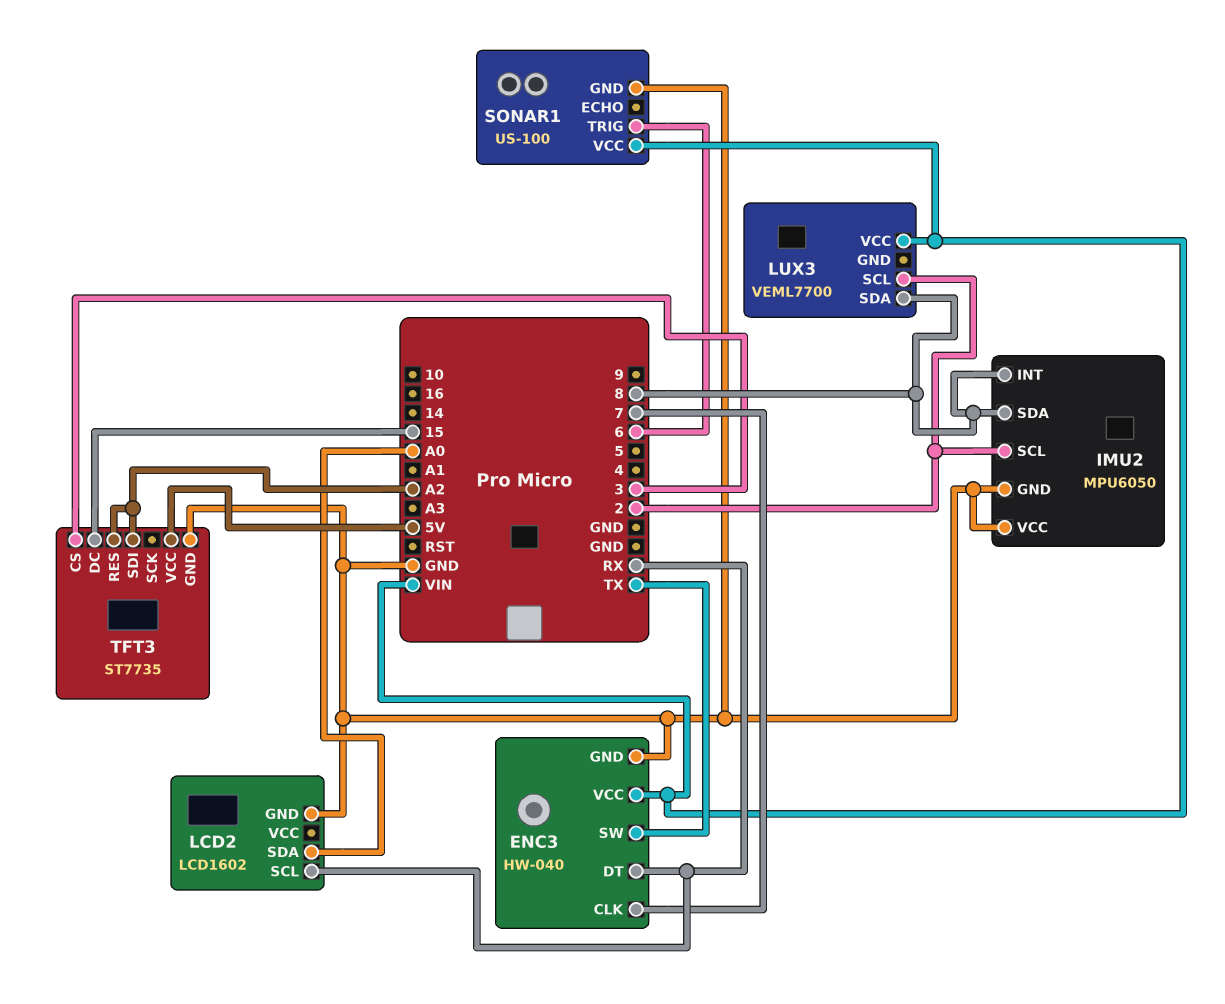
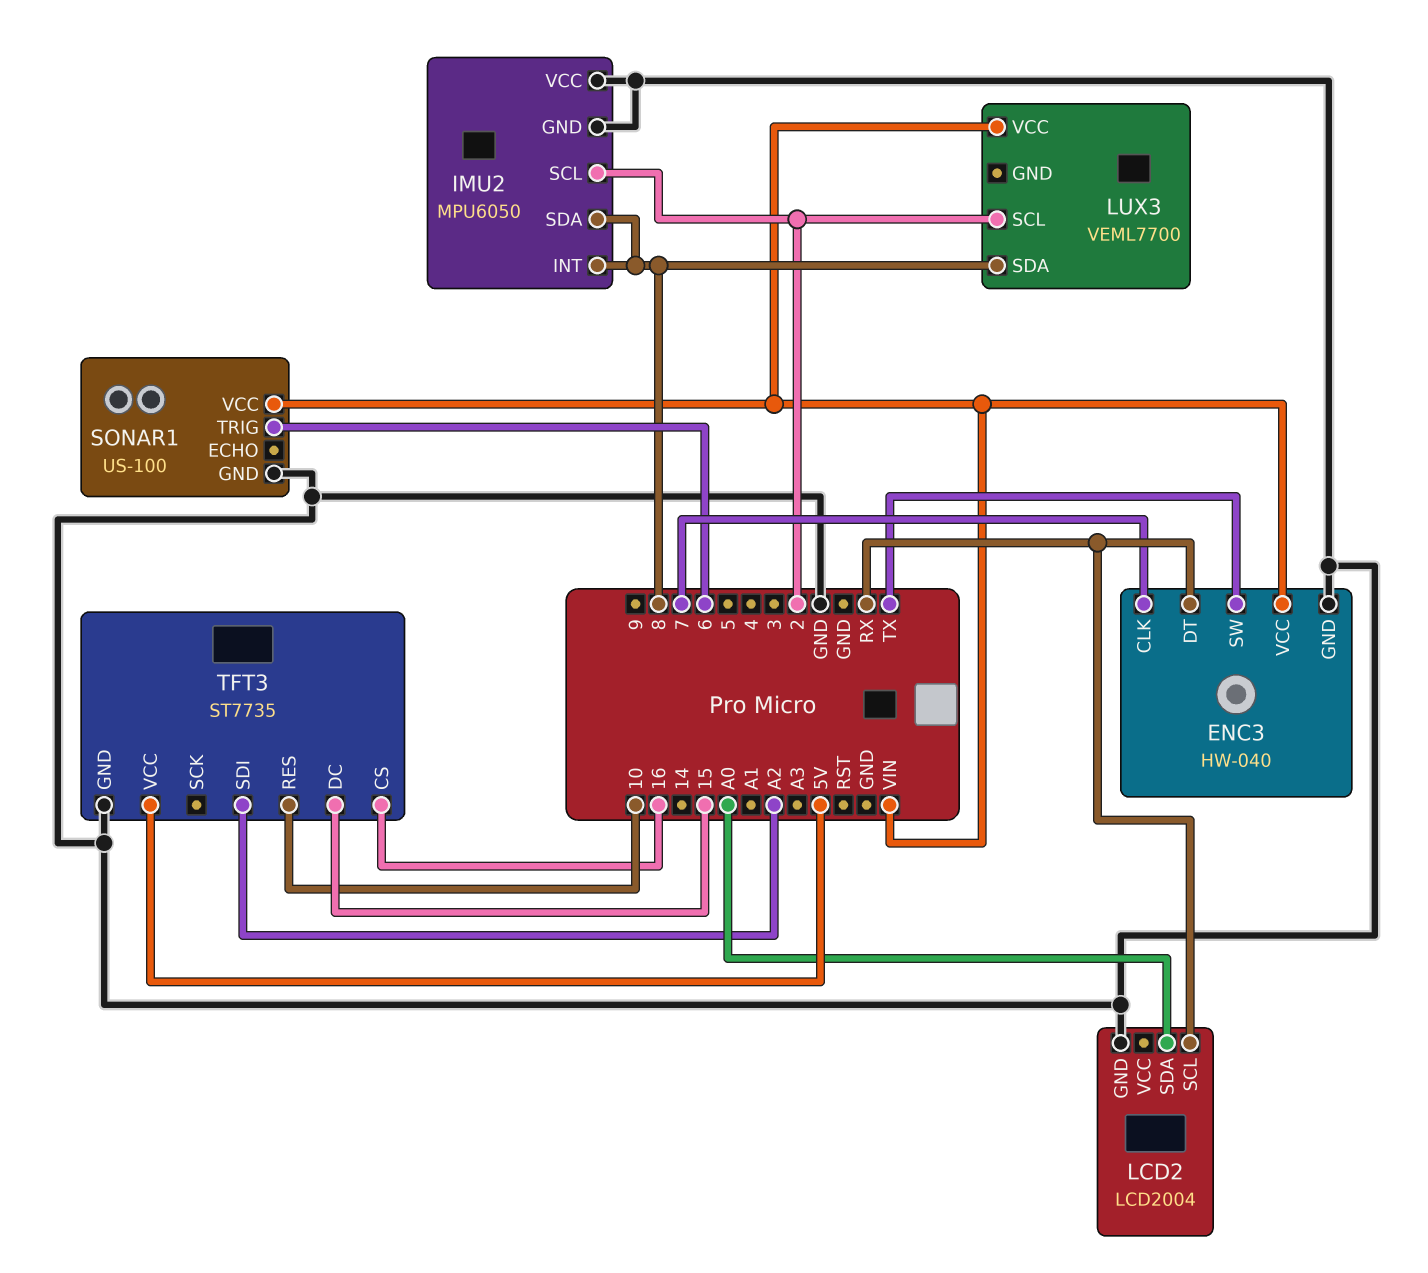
LCD2: LCD1602 -> LCD2004
TFT3 pin CS: 3 -> 16
TFT3 pin RES: A2 -> 10

